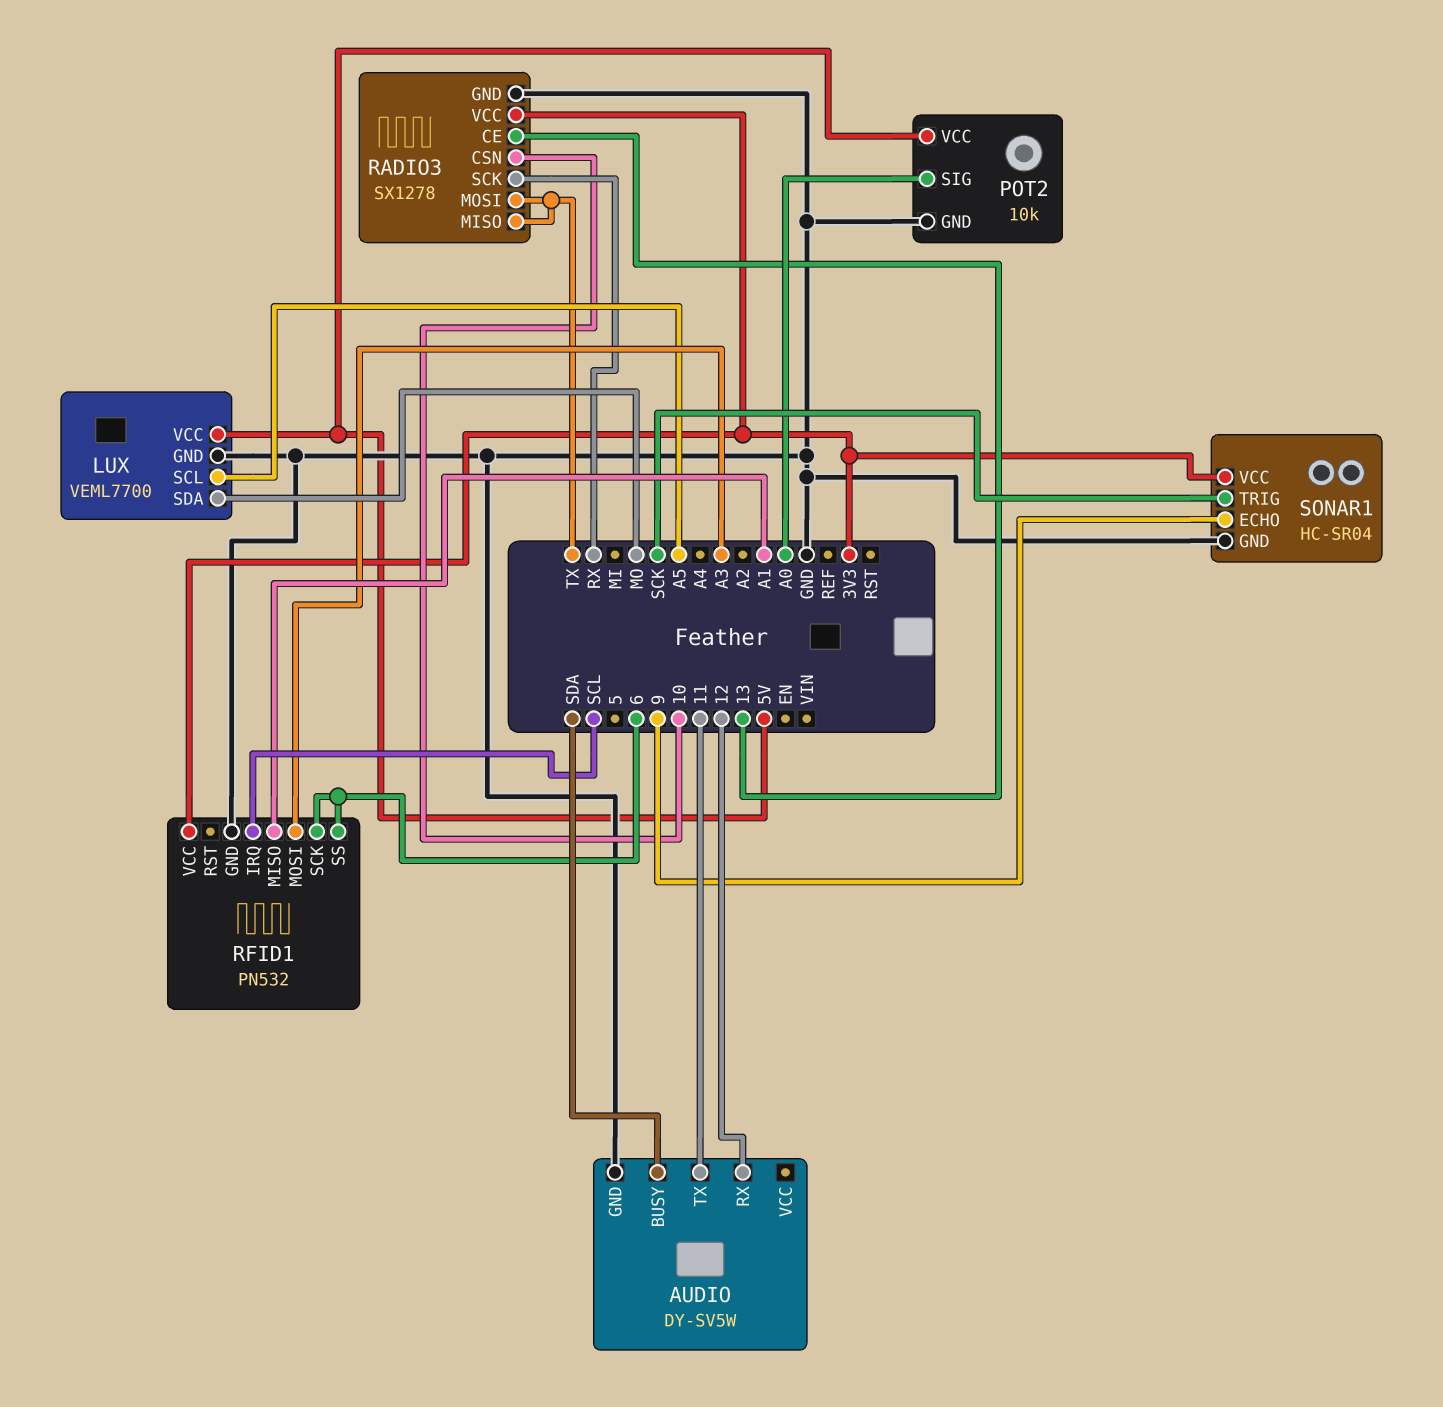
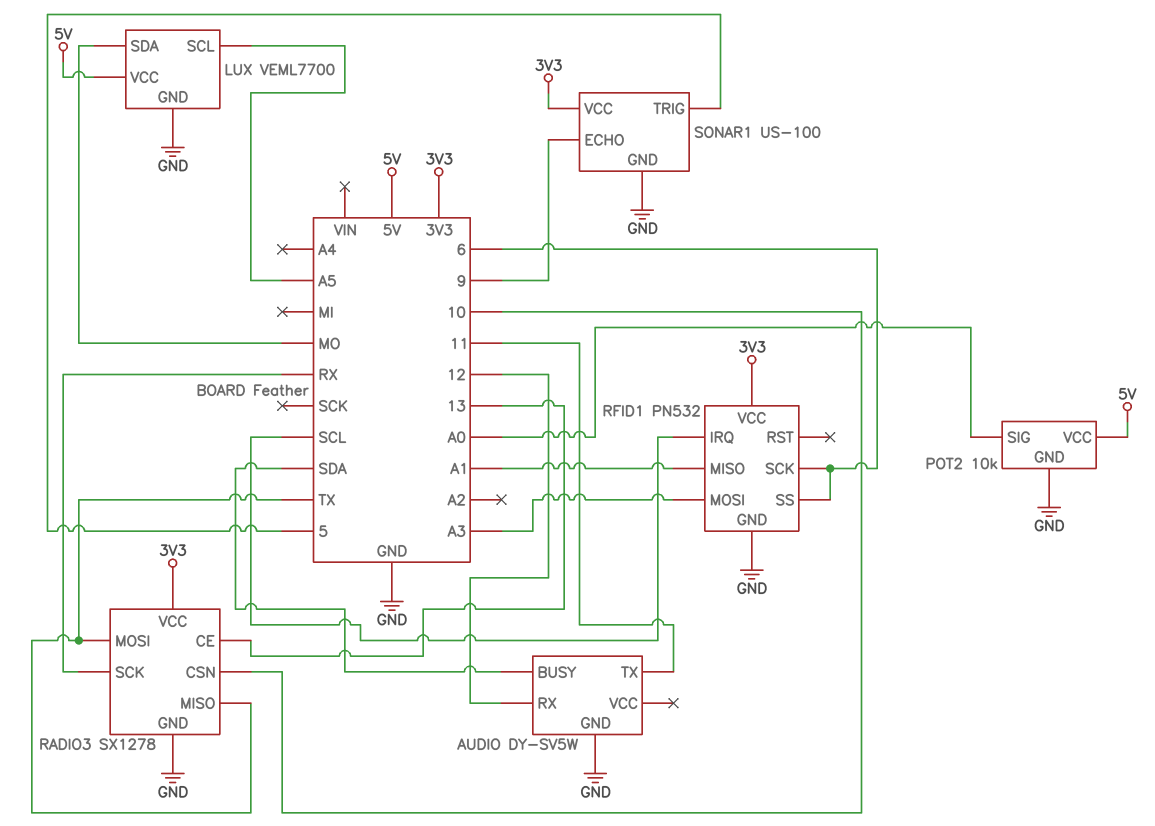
SONAR1: HC-SR04 -> US-100
SONAR1 pin TRIG: SCK -> 5

